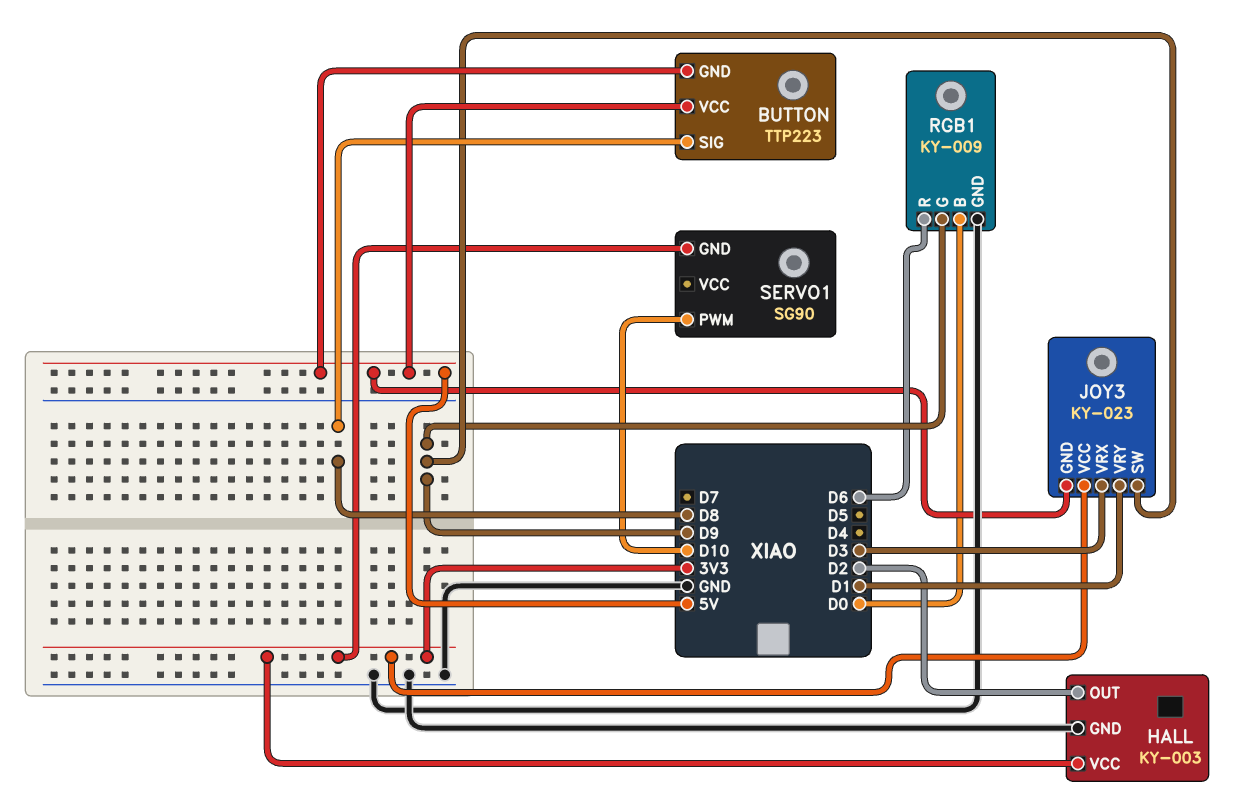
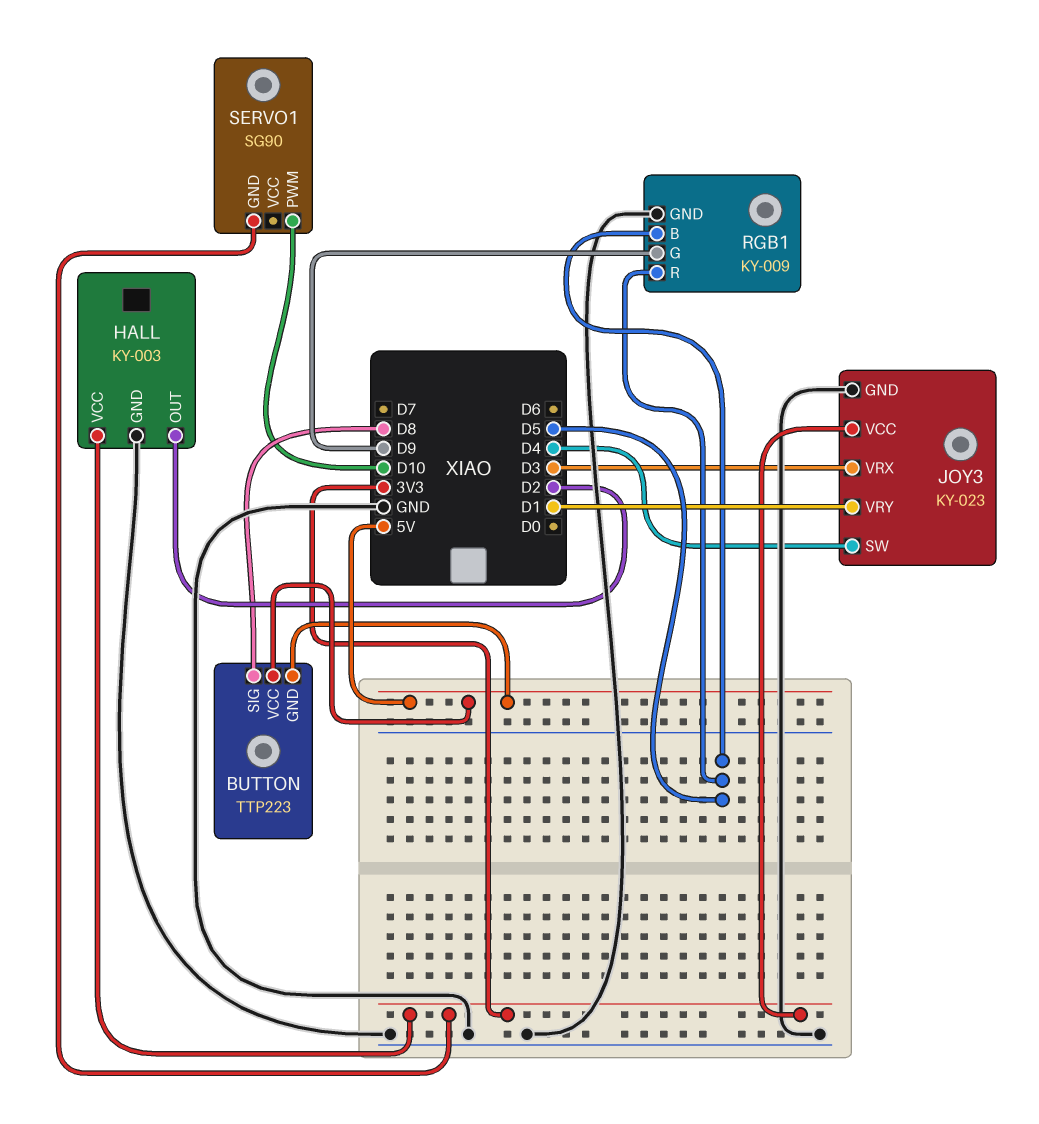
JOY3 pin GND: 5V -> GND
JOY3 pin SW: D9 -> D4
RGB1 pin B: D0 -> D5
RGB1 pin R: D6 -> D5

